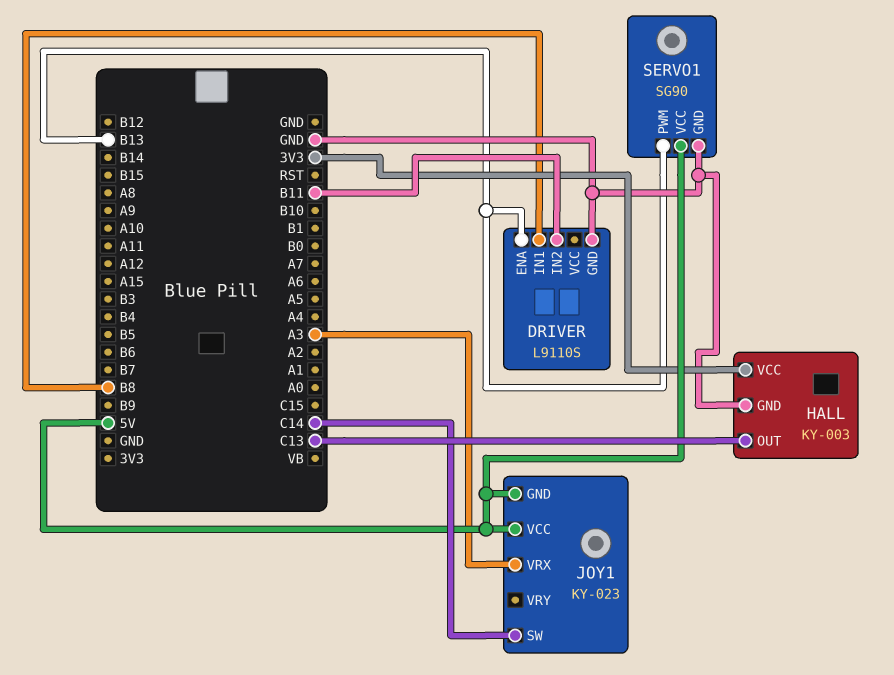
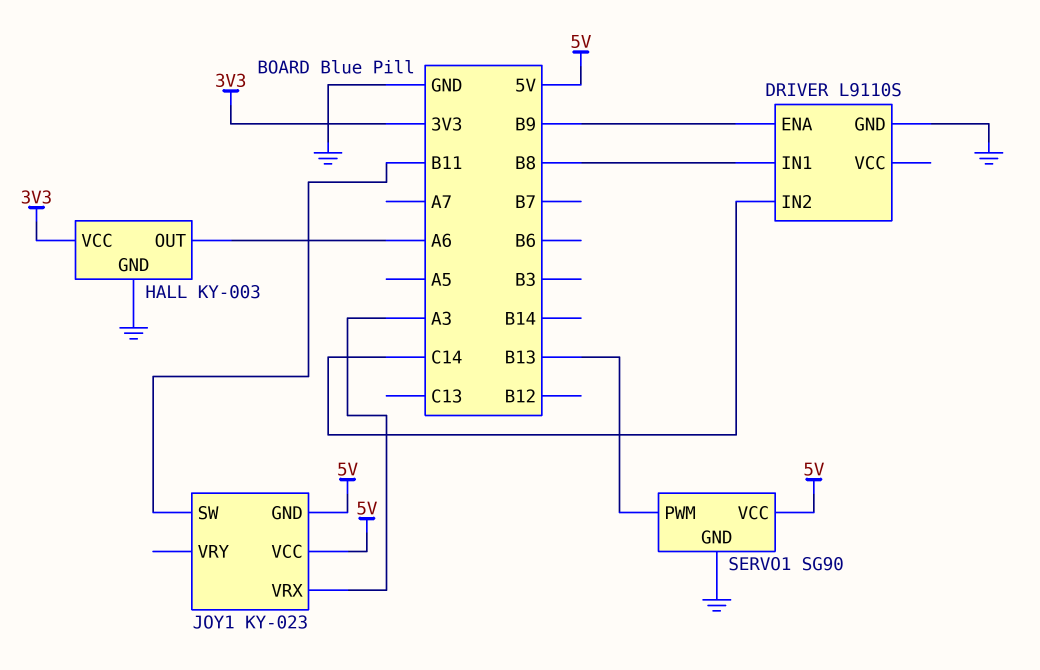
DRIVER pin ENA: B13 -> B9
DRIVER pin IN2: B11 -> C14
HALL pin OUT: C13 -> A6
JOY1 pin SW: C14 -> B11

